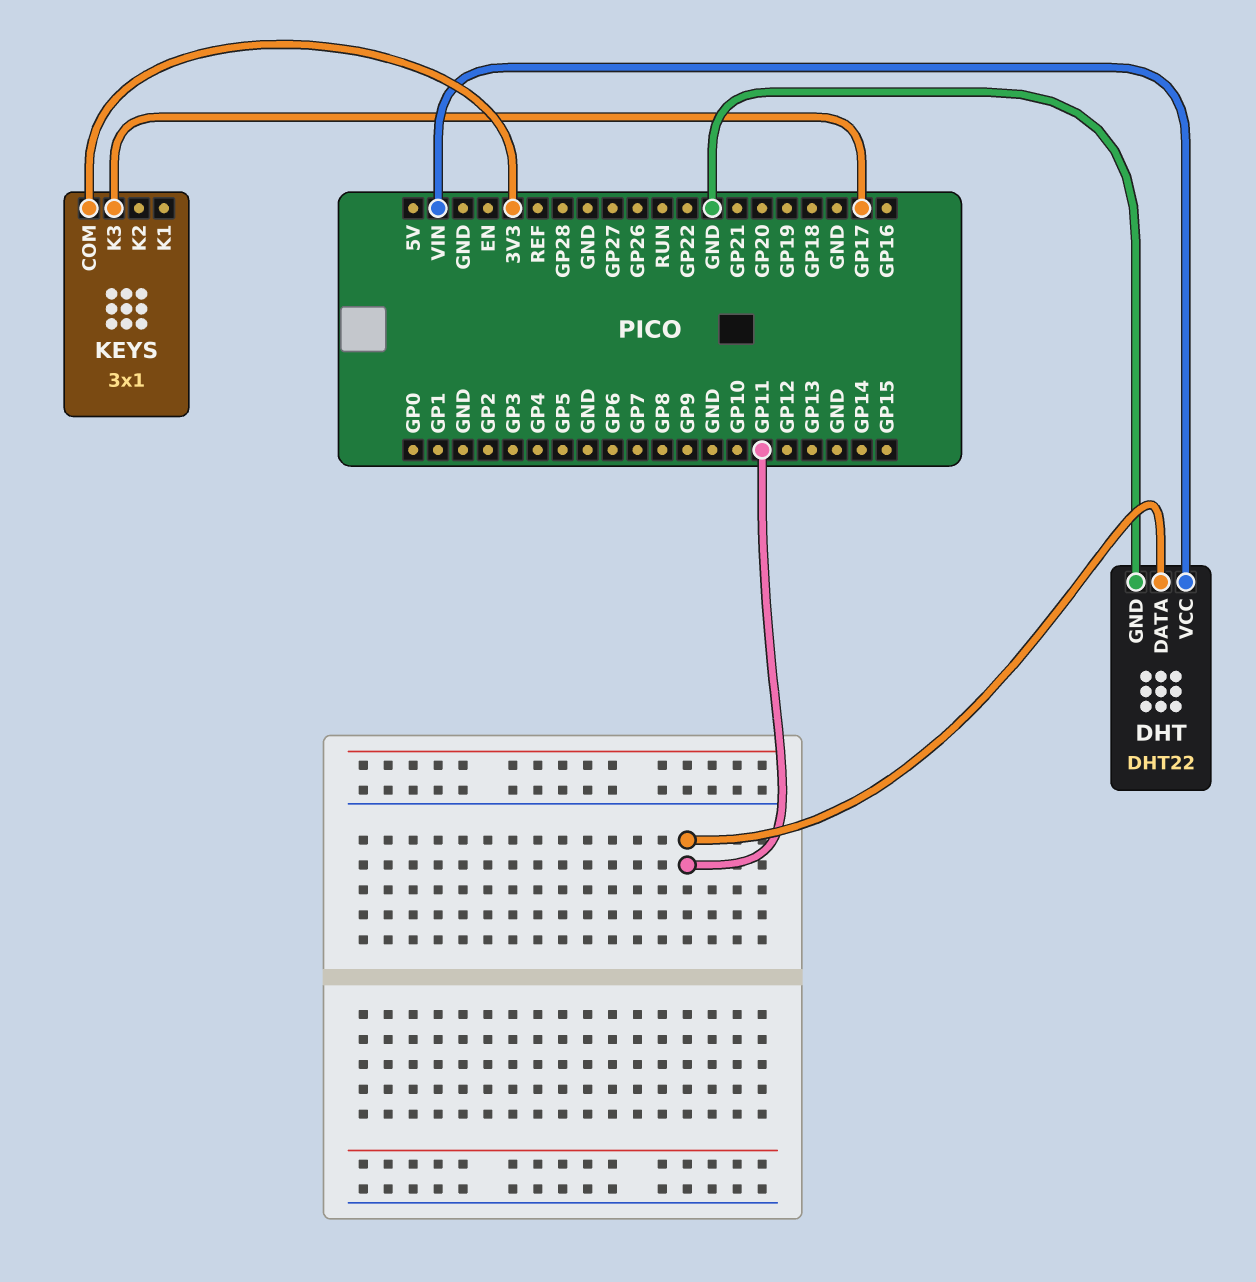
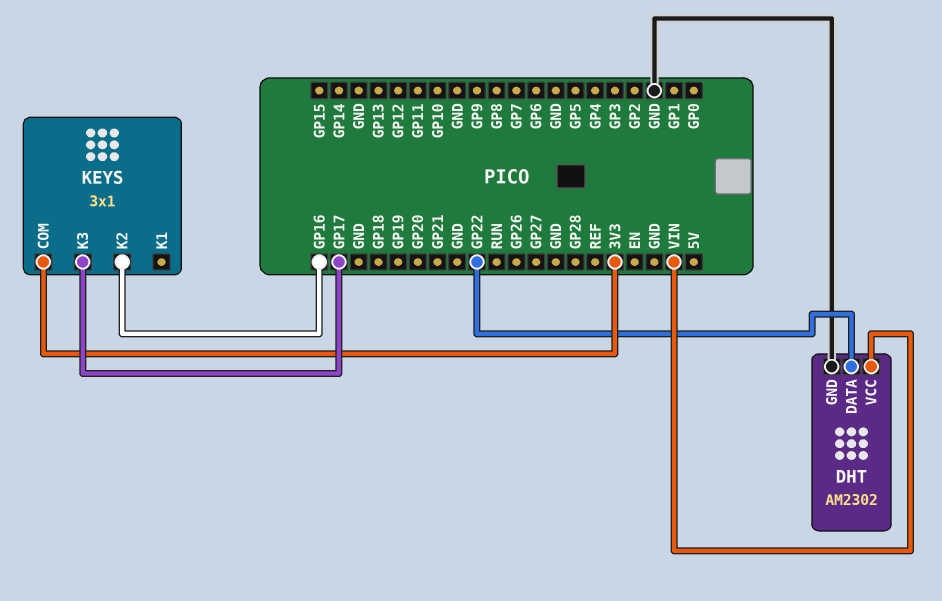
DHT: DHT22 -> AM2302
DHT pin DATA: GP11 -> GP22
KEYS pin K2: none -> GP16

